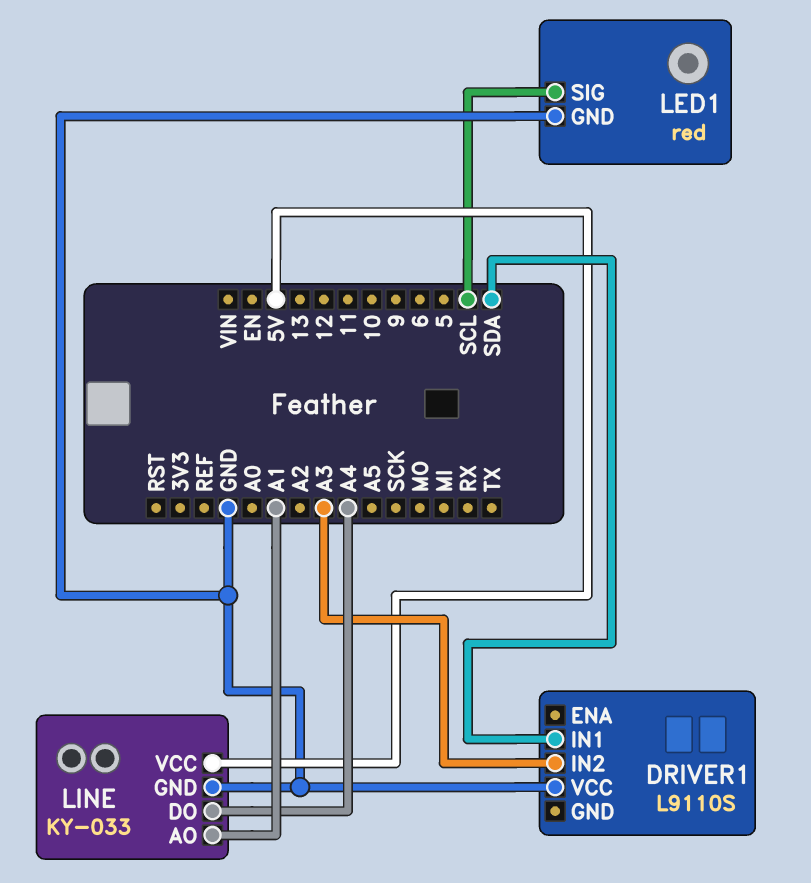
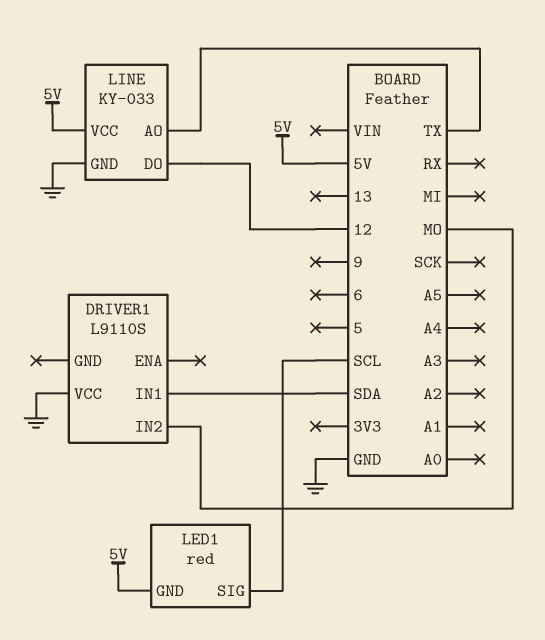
DRIVER1 pin IN2: A3 -> MO
LED1 pin GND: GND -> 5V
LINE pin AO: A1 -> TX
LINE pin DO: A4 -> 12

